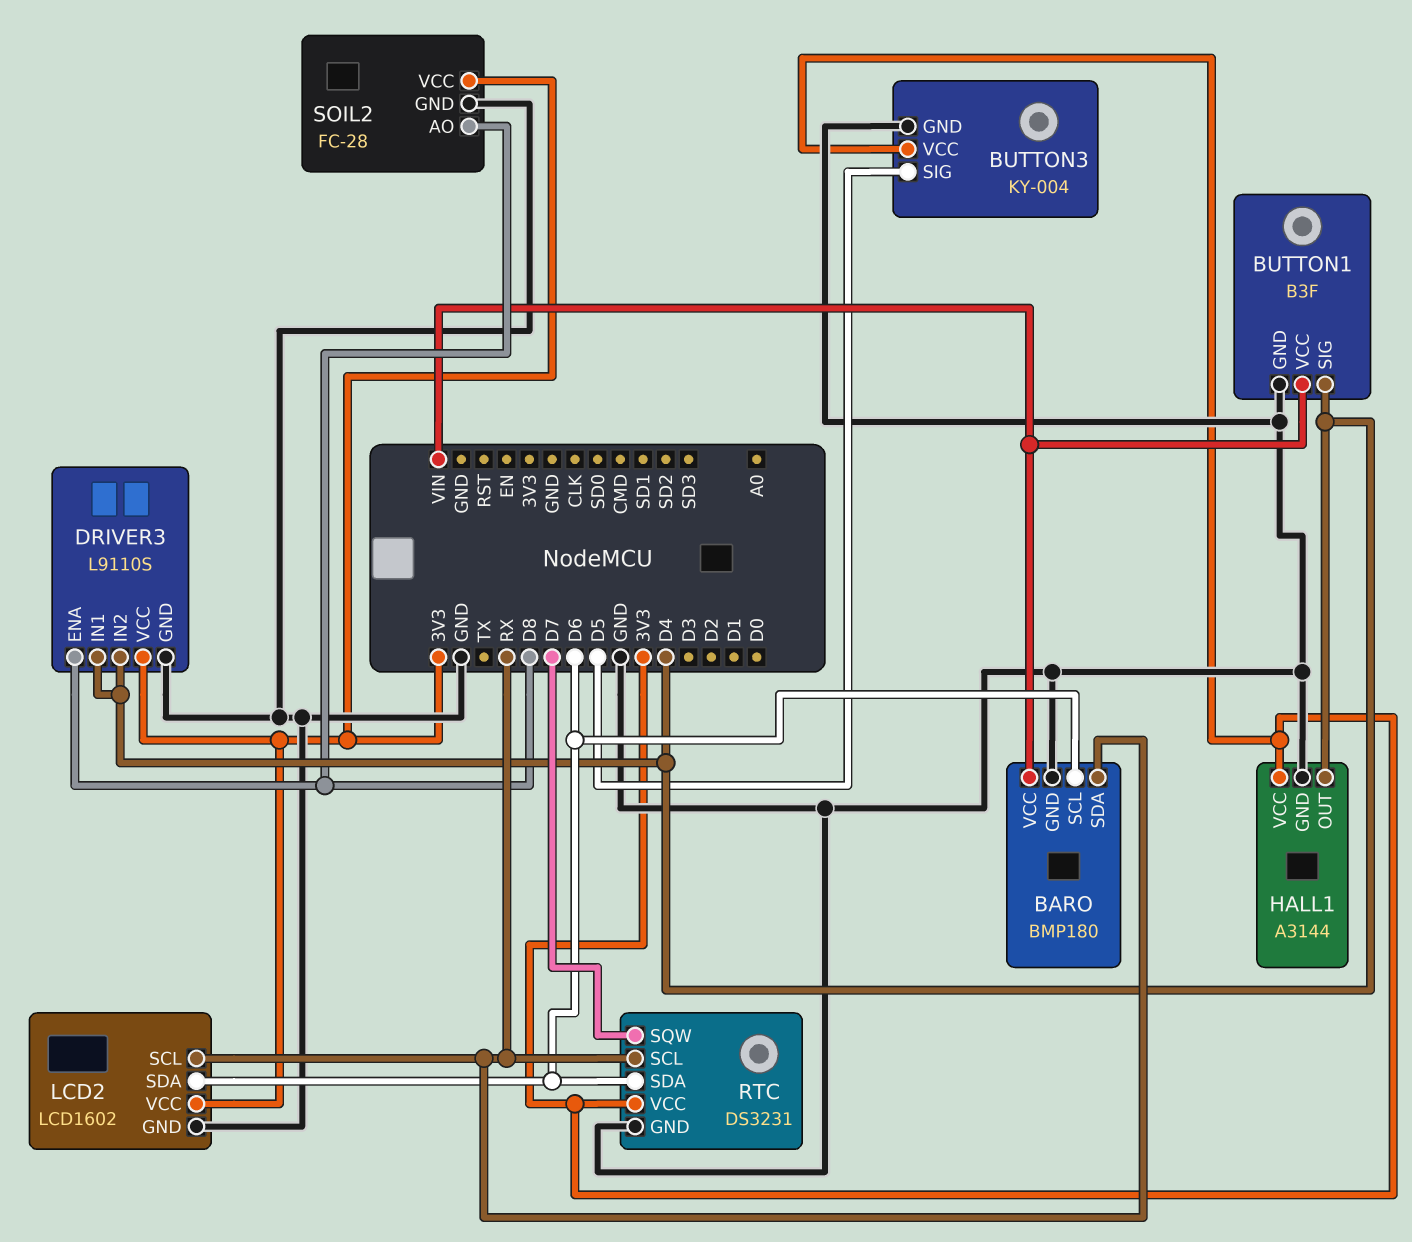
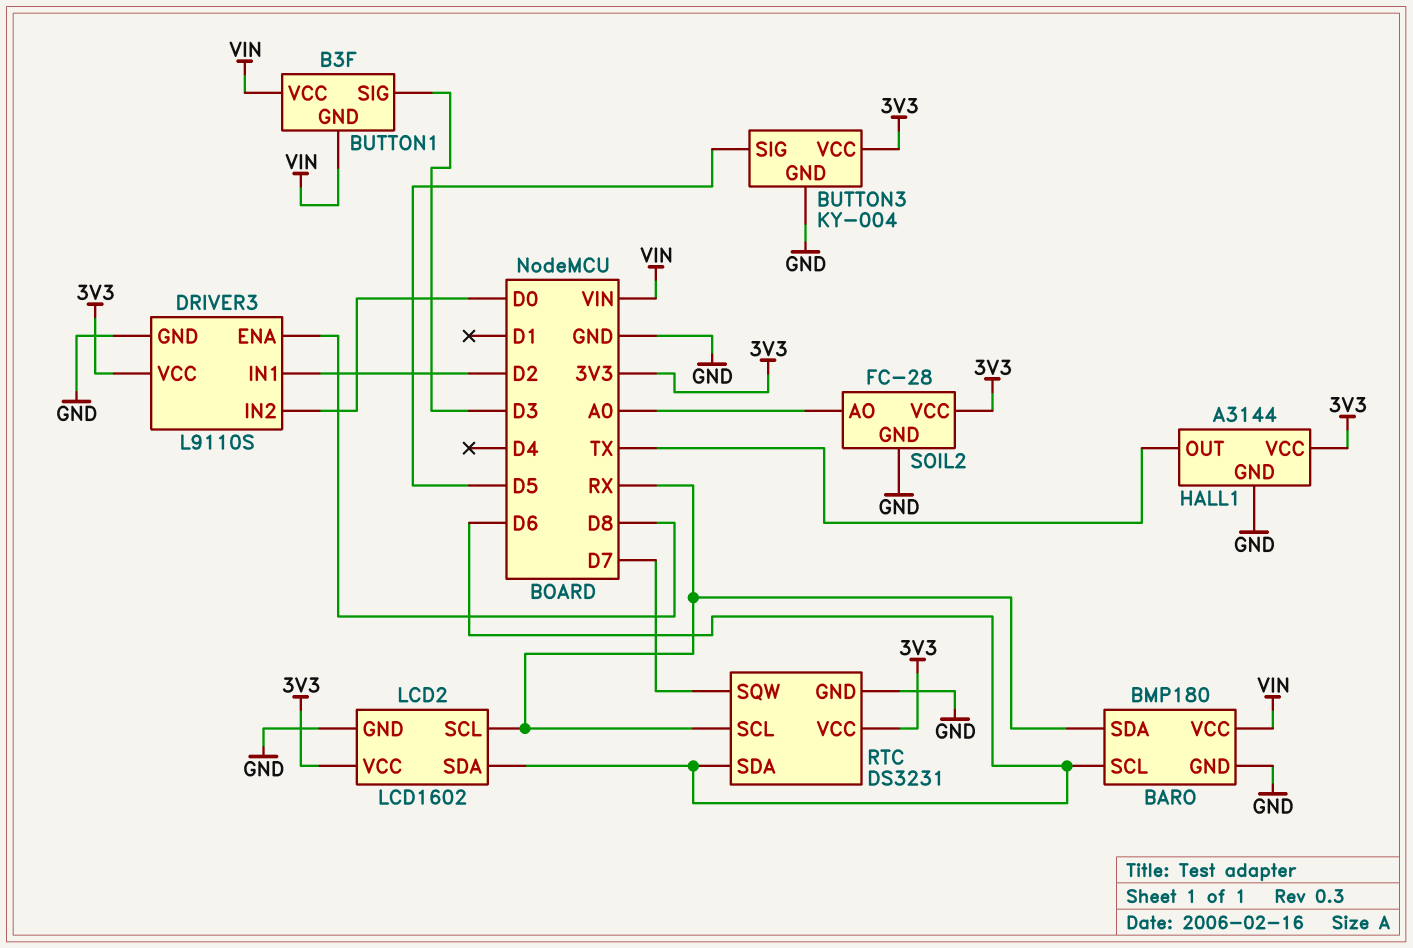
BUTTON1 pin GND: GND -> VIN
BUTTON1 pin SIG: D4 -> D3
DRIVER3 pin IN1: D4 -> D2
DRIVER3 pin IN2: D4 -> D0
HALL1 pin OUT: D4 -> TX
SOIL2 pin AO: D8 -> A0

